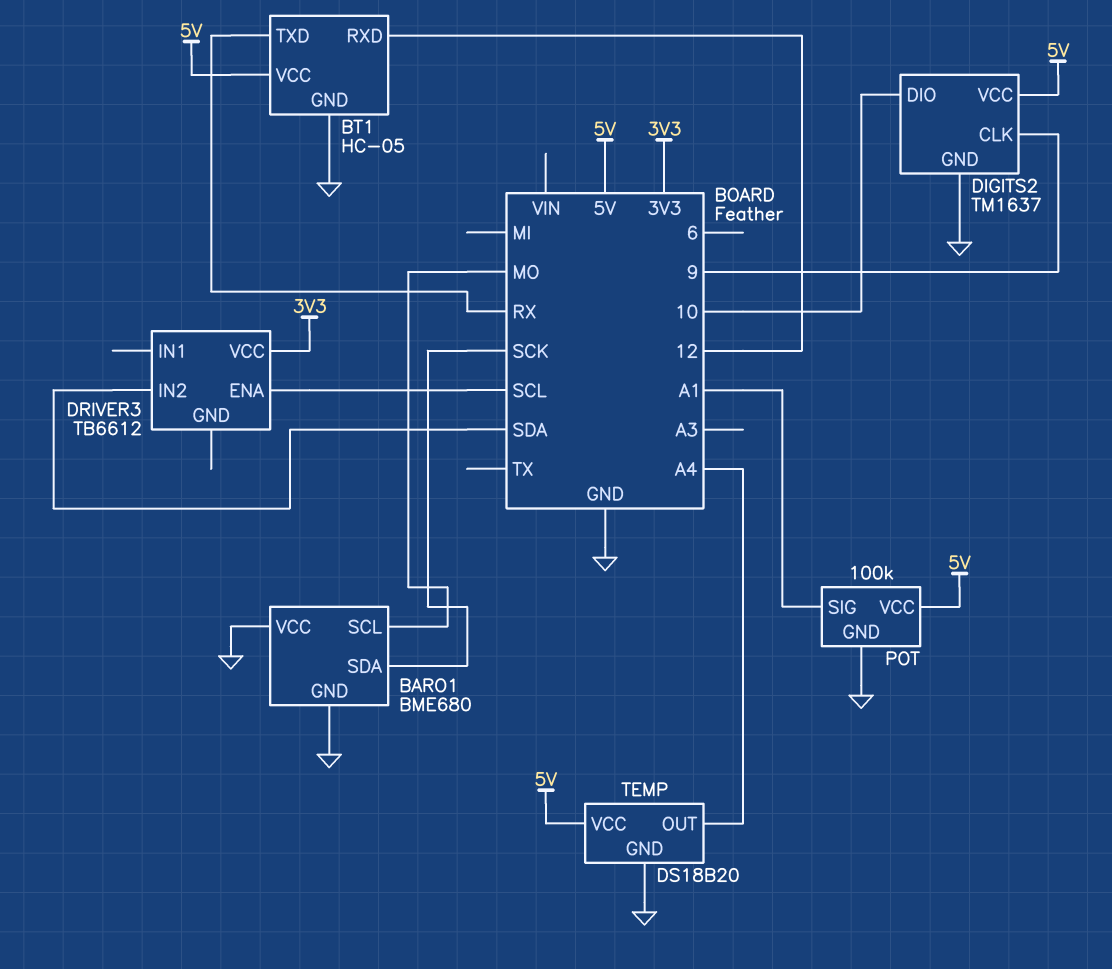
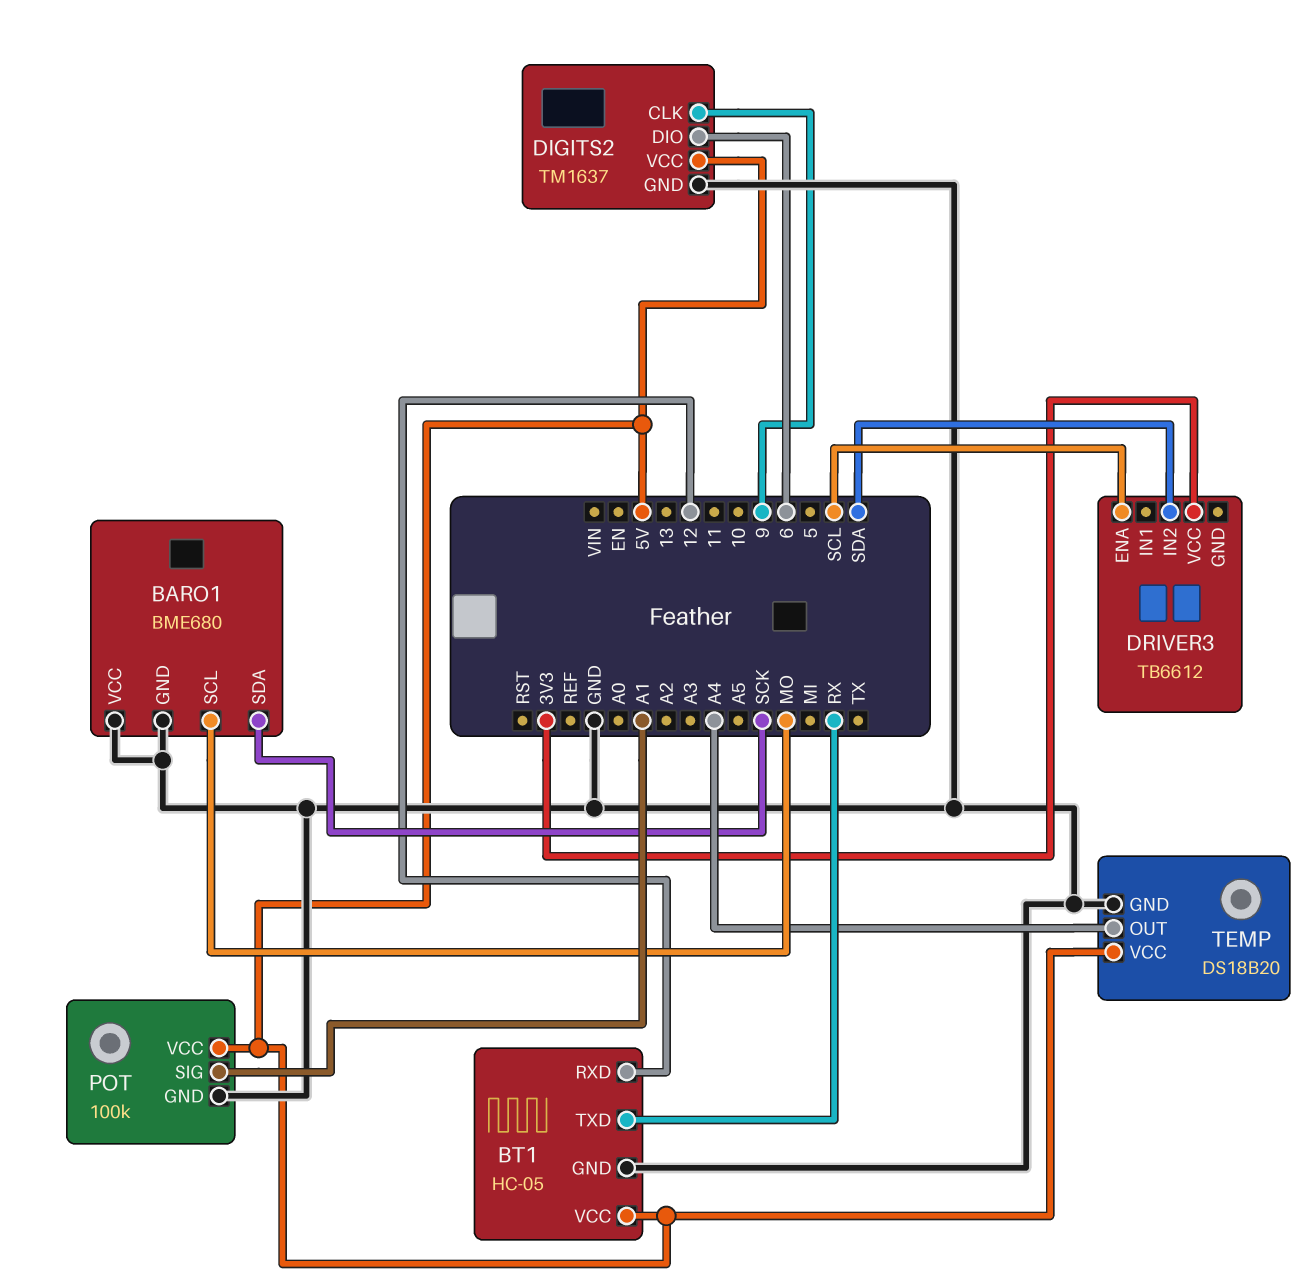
DIGITS2 pin DIO: 10 -> 6

